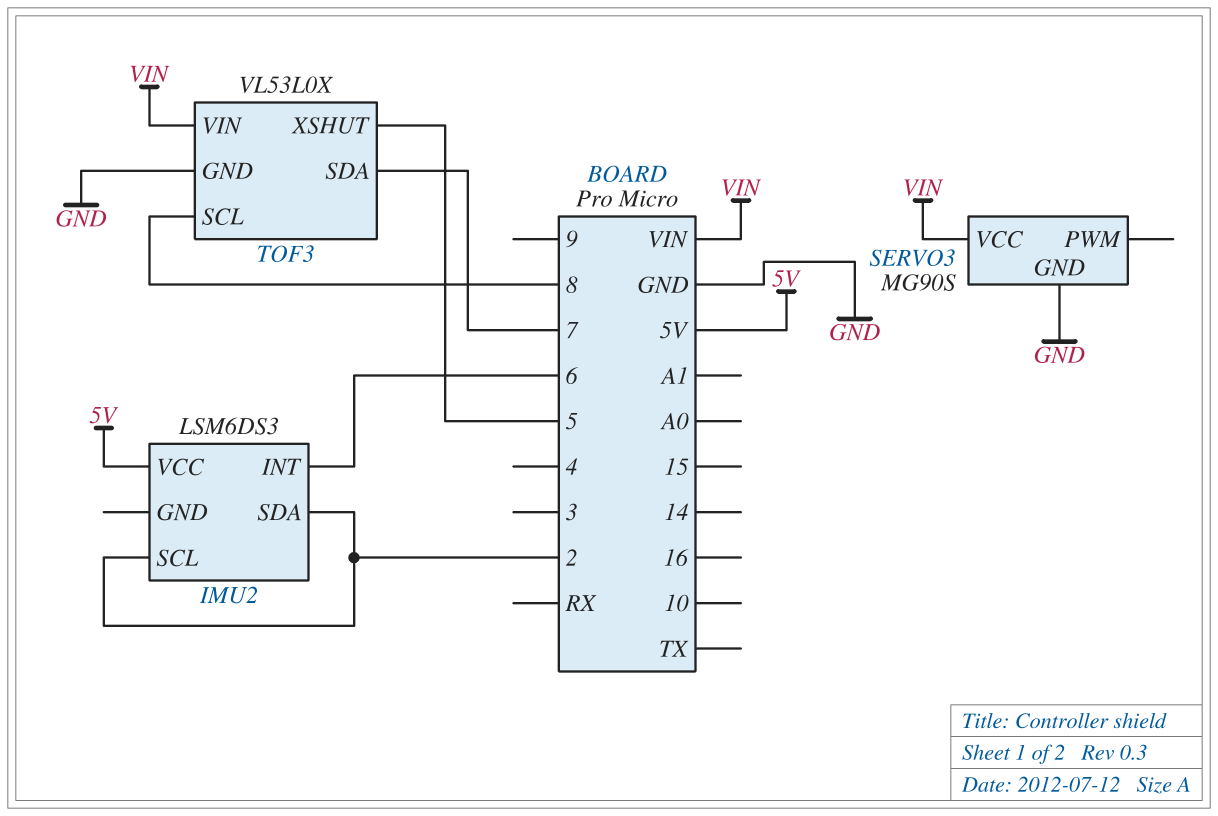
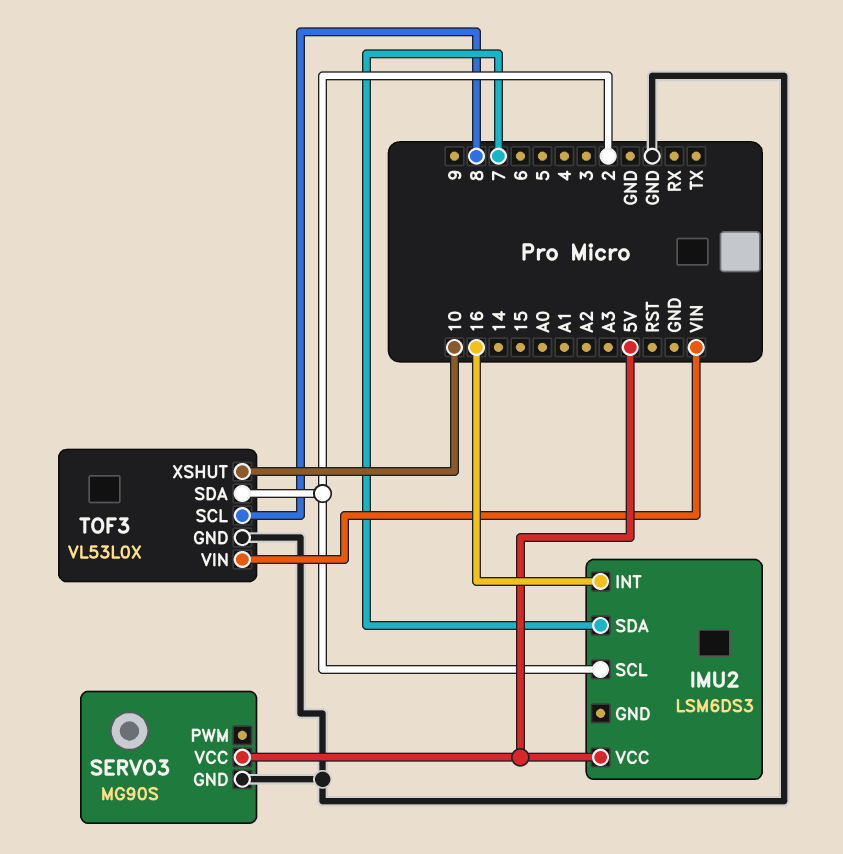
IMU2 pin INT: 6 -> 16
IMU2 pin SDA: 2 -> 7
SERVO3 pin VCC: VIN -> 5V
TOF3 pin SDA: 7 -> 2
TOF3 pin XSHUT: 5 -> 10

